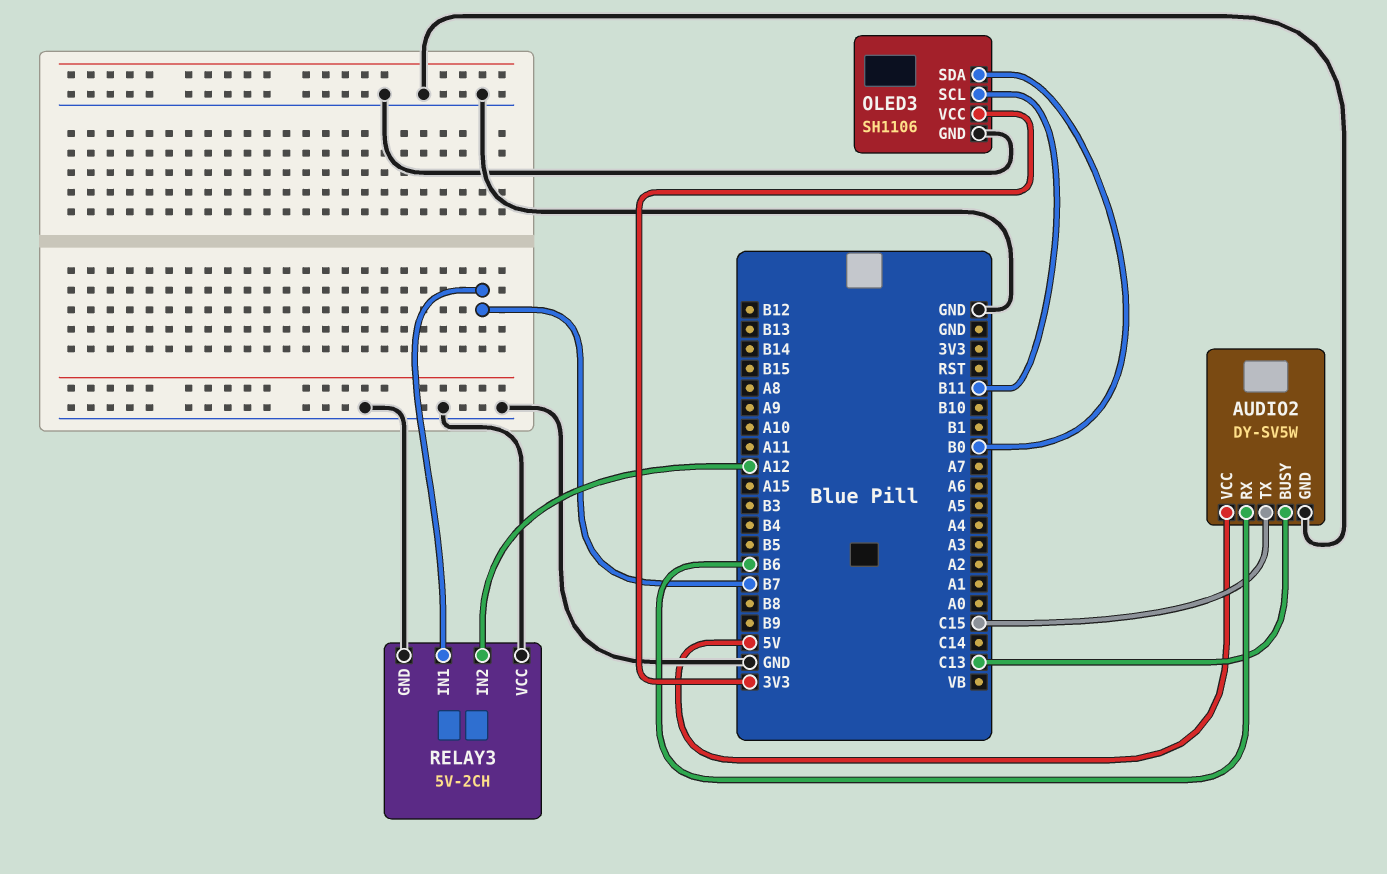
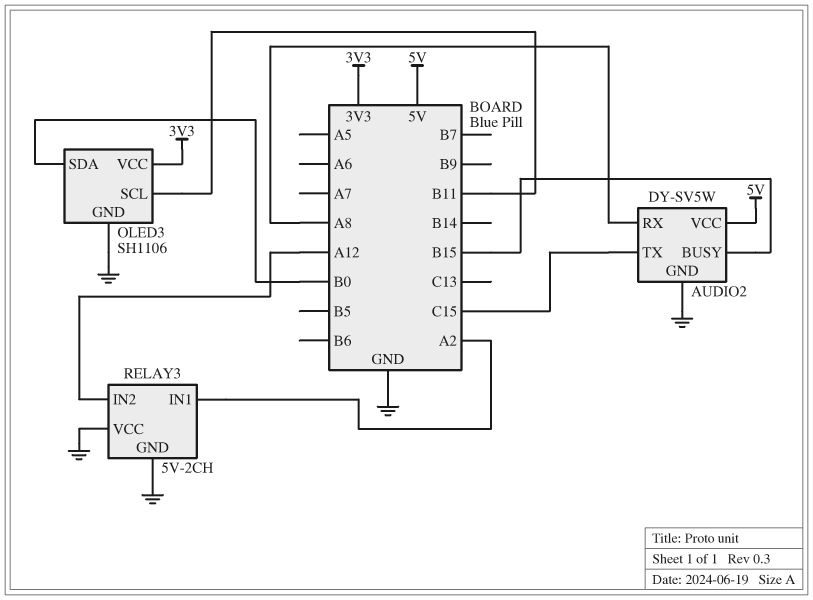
AUDIO2 pin BUSY: C13 -> B15
AUDIO2 pin RX: B6 -> A8
RELAY3 pin IN1: B7 -> A2

